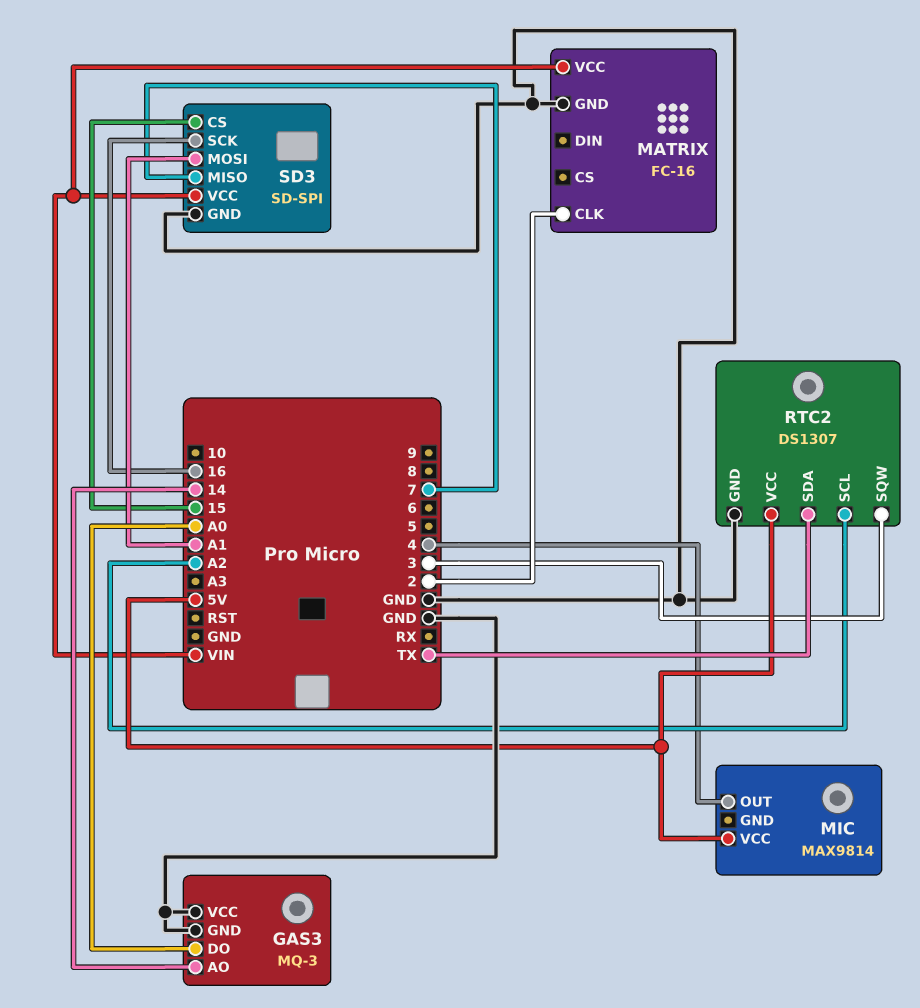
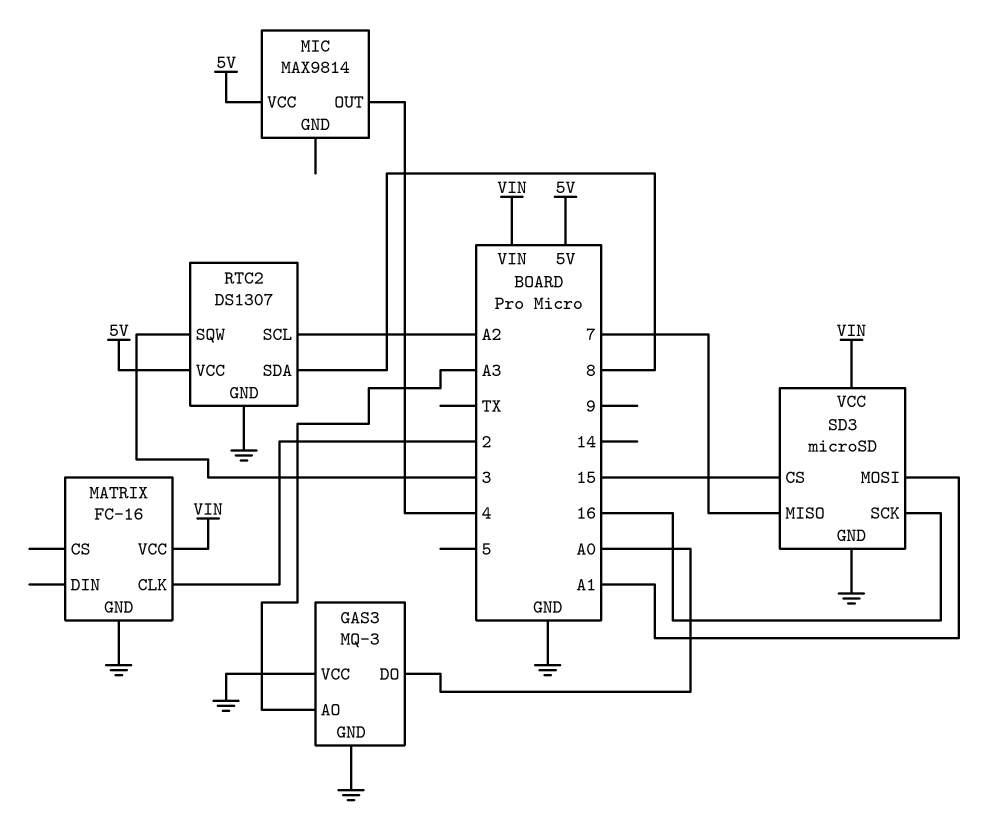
GAS3 pin AO: 14 -> A3
RTC2 pin SDA: TX -> 8
SD3: SD-SPI -> microSD

